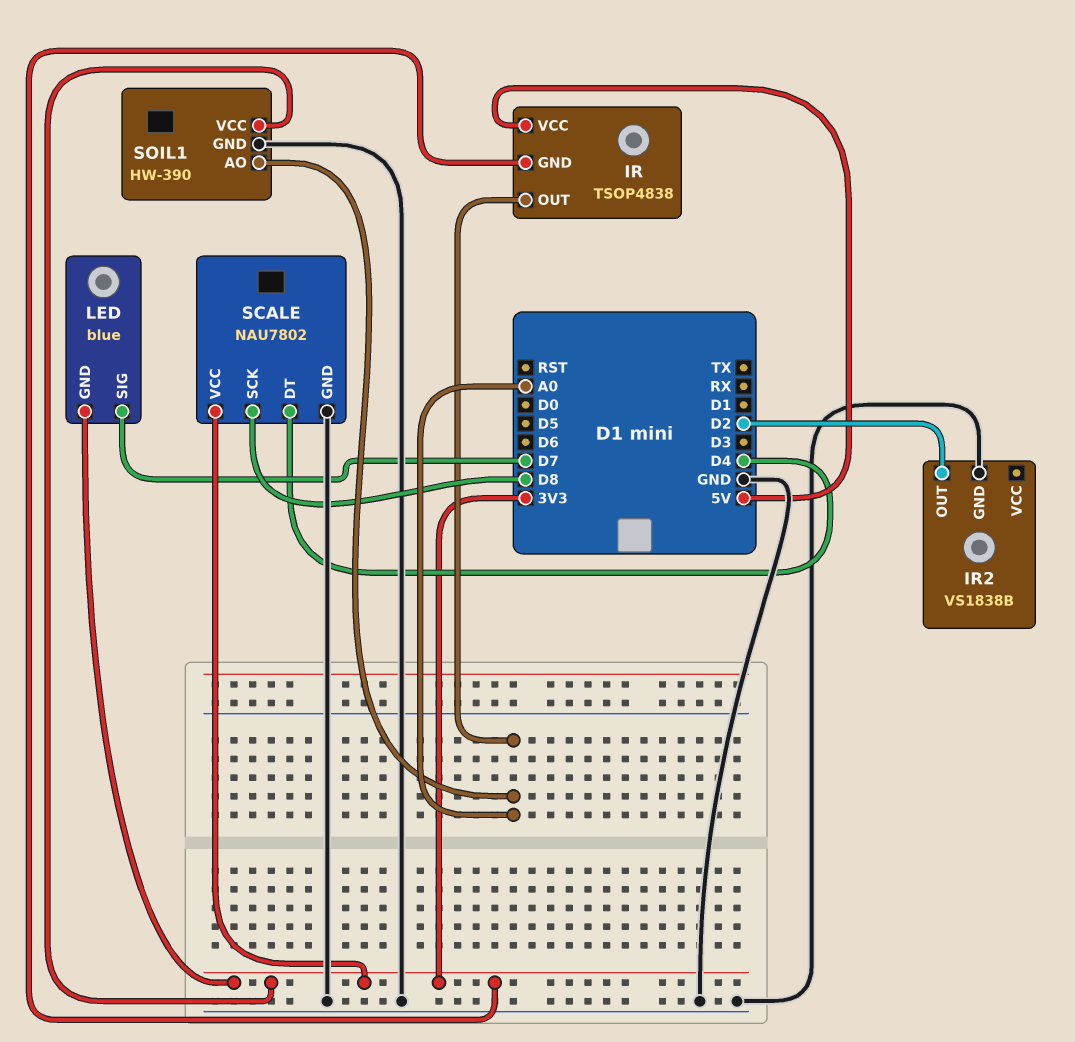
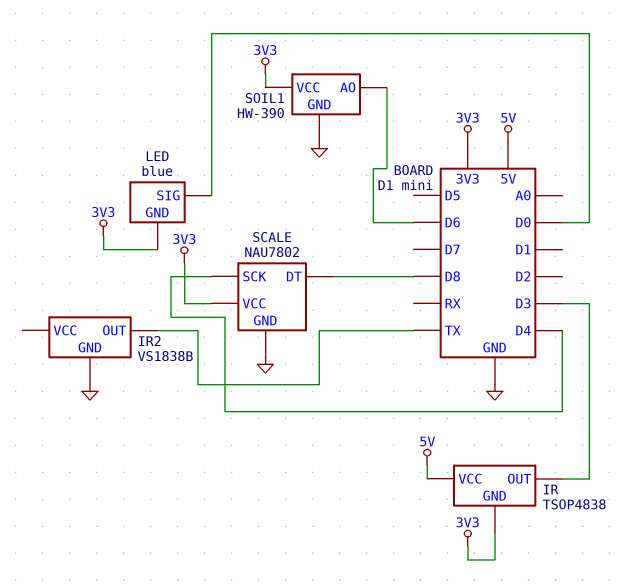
IR pin OUT: A0 -> D3
IR2 pin OUT: D2 -> TX
LED pin SIG: D7 -> D0
SCALE pin DT: D4 -> D8
SCALE pin SCK: D8 -> D4
SOIL1 pin AO: A0 -> D6

